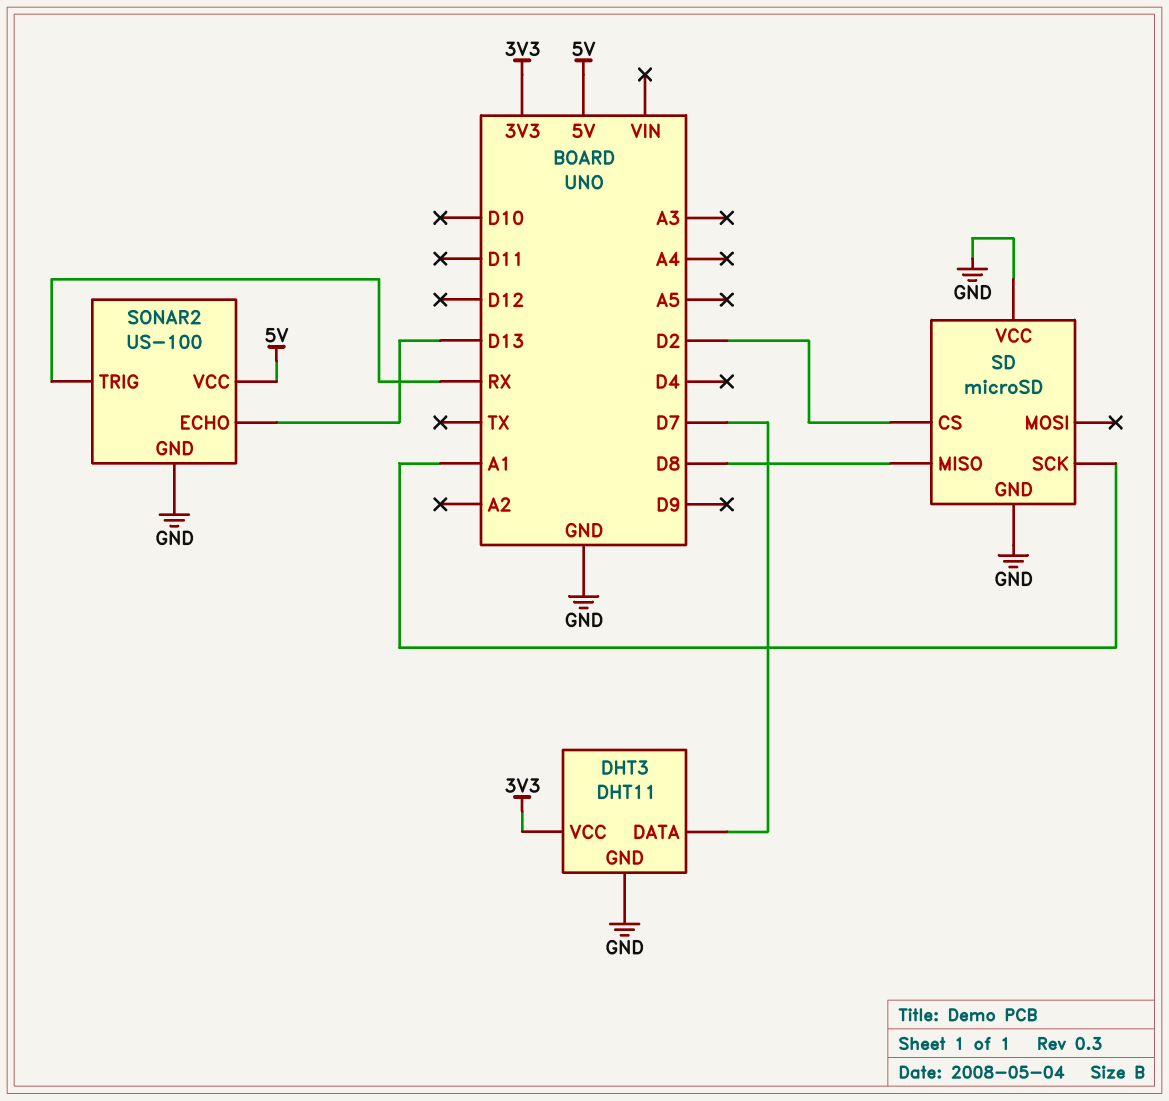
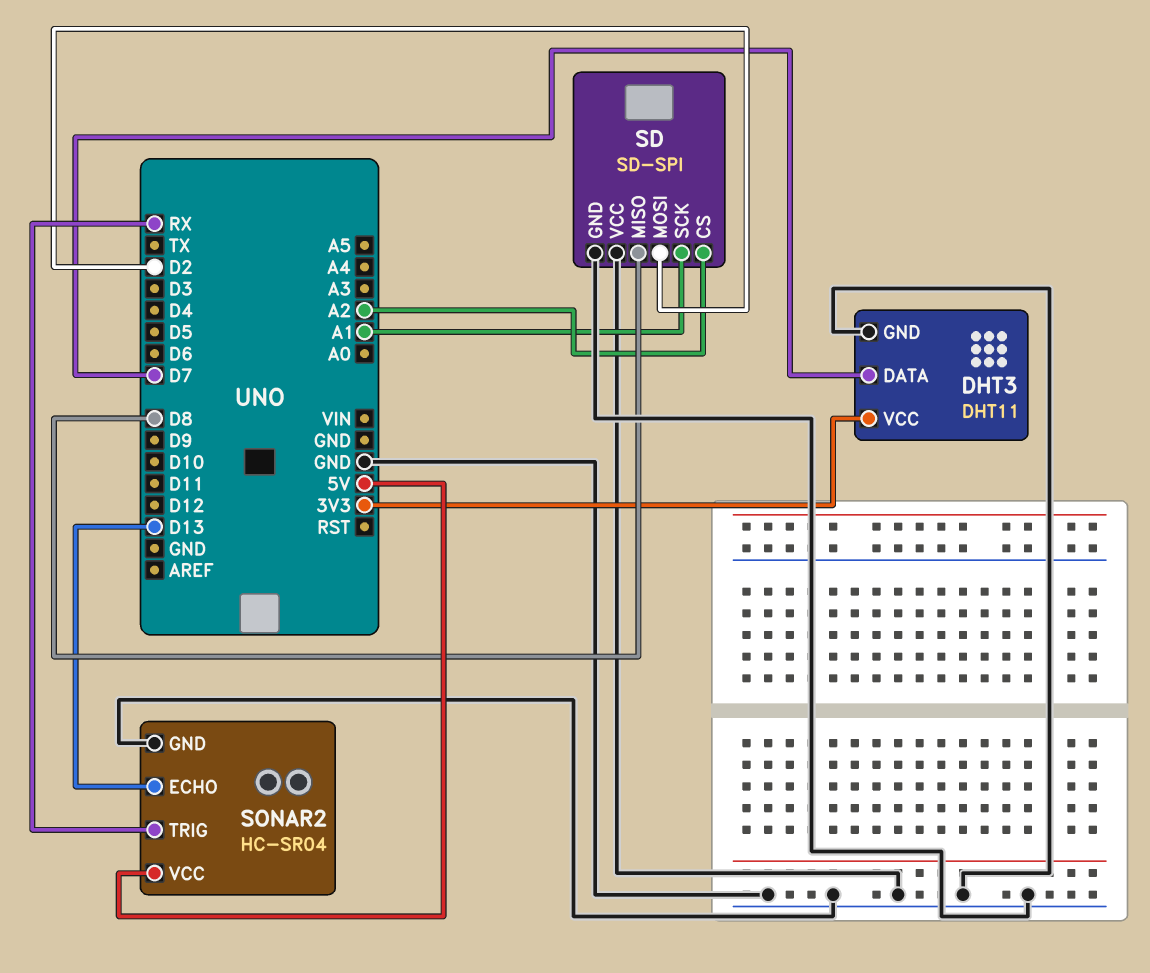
SD: microSD -> SD-SPI
SD pin CS: D2 -> A2
SD pin MOSI: none -> D2
SONAR2: US-100 -> HC-SR04

